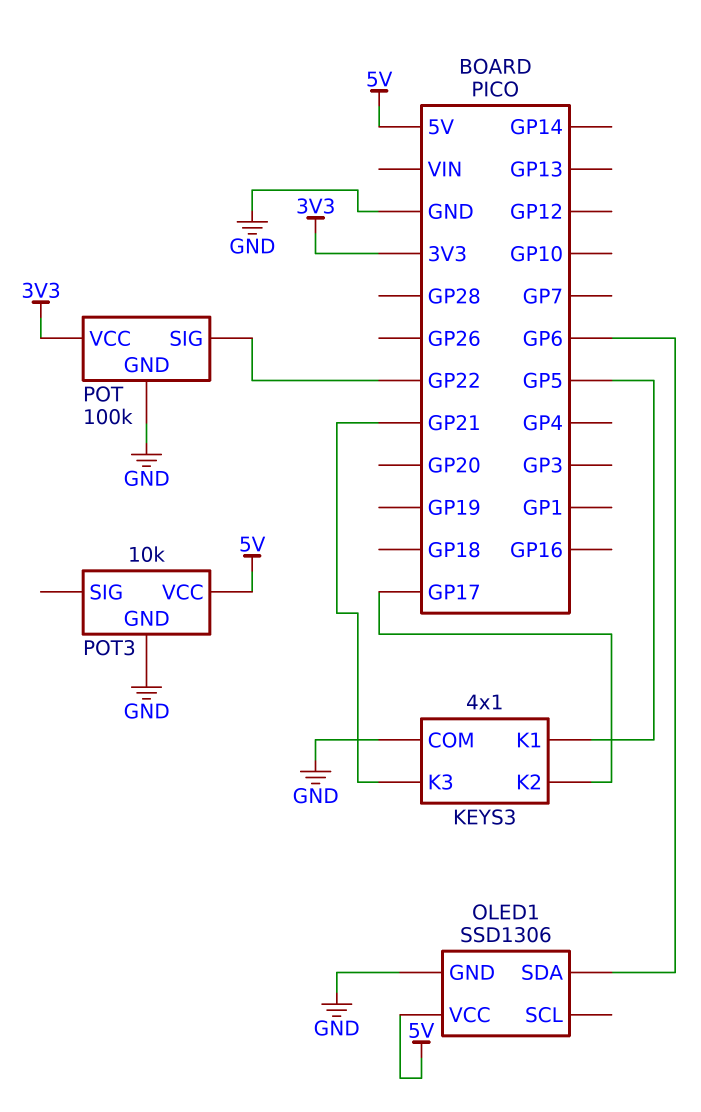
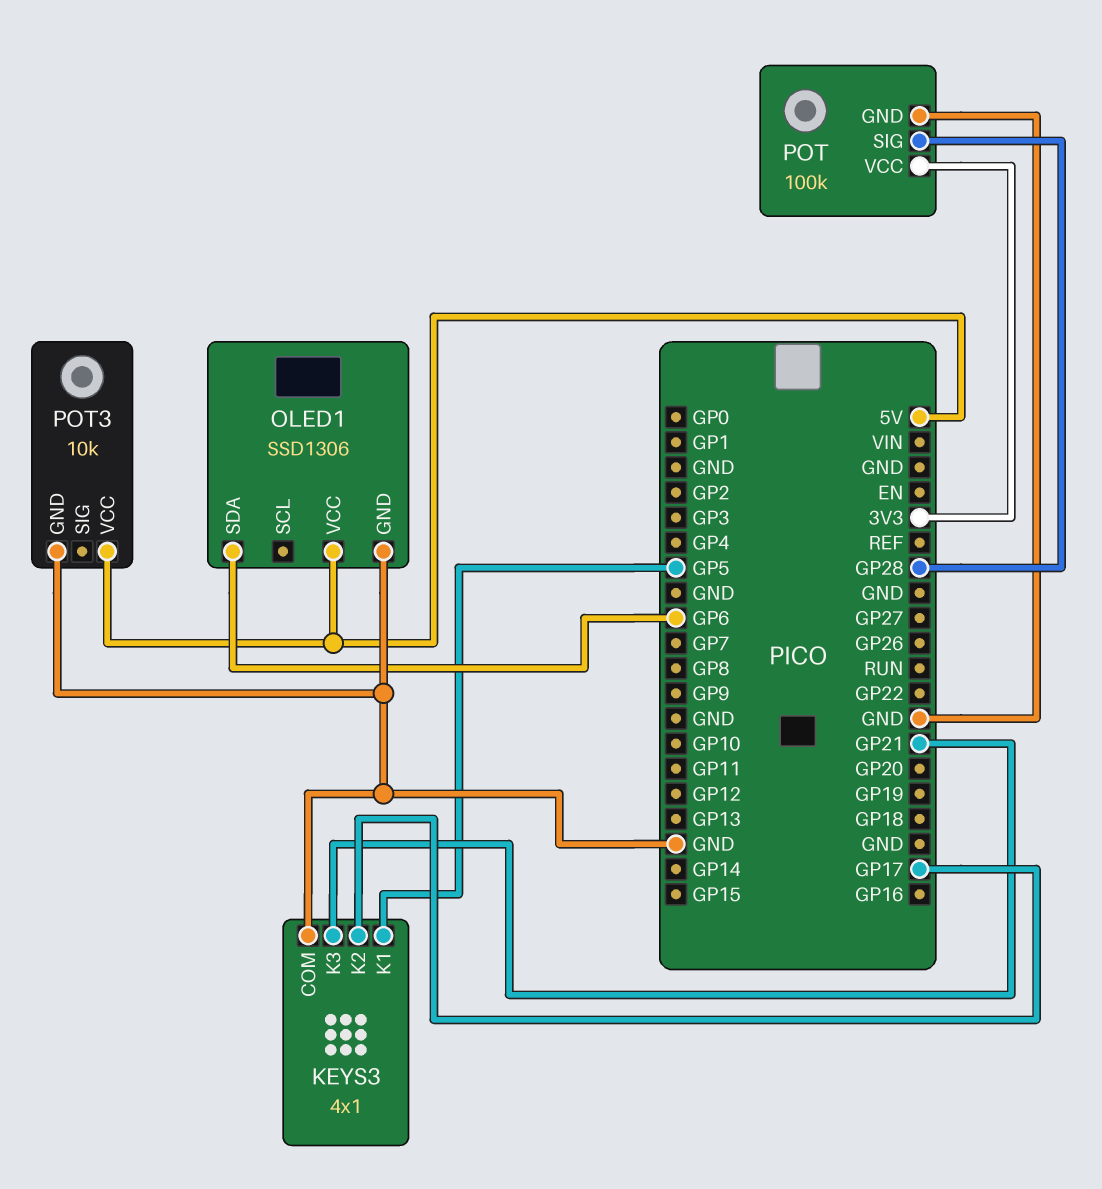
POT pin SIG: GP22 -> GP28

